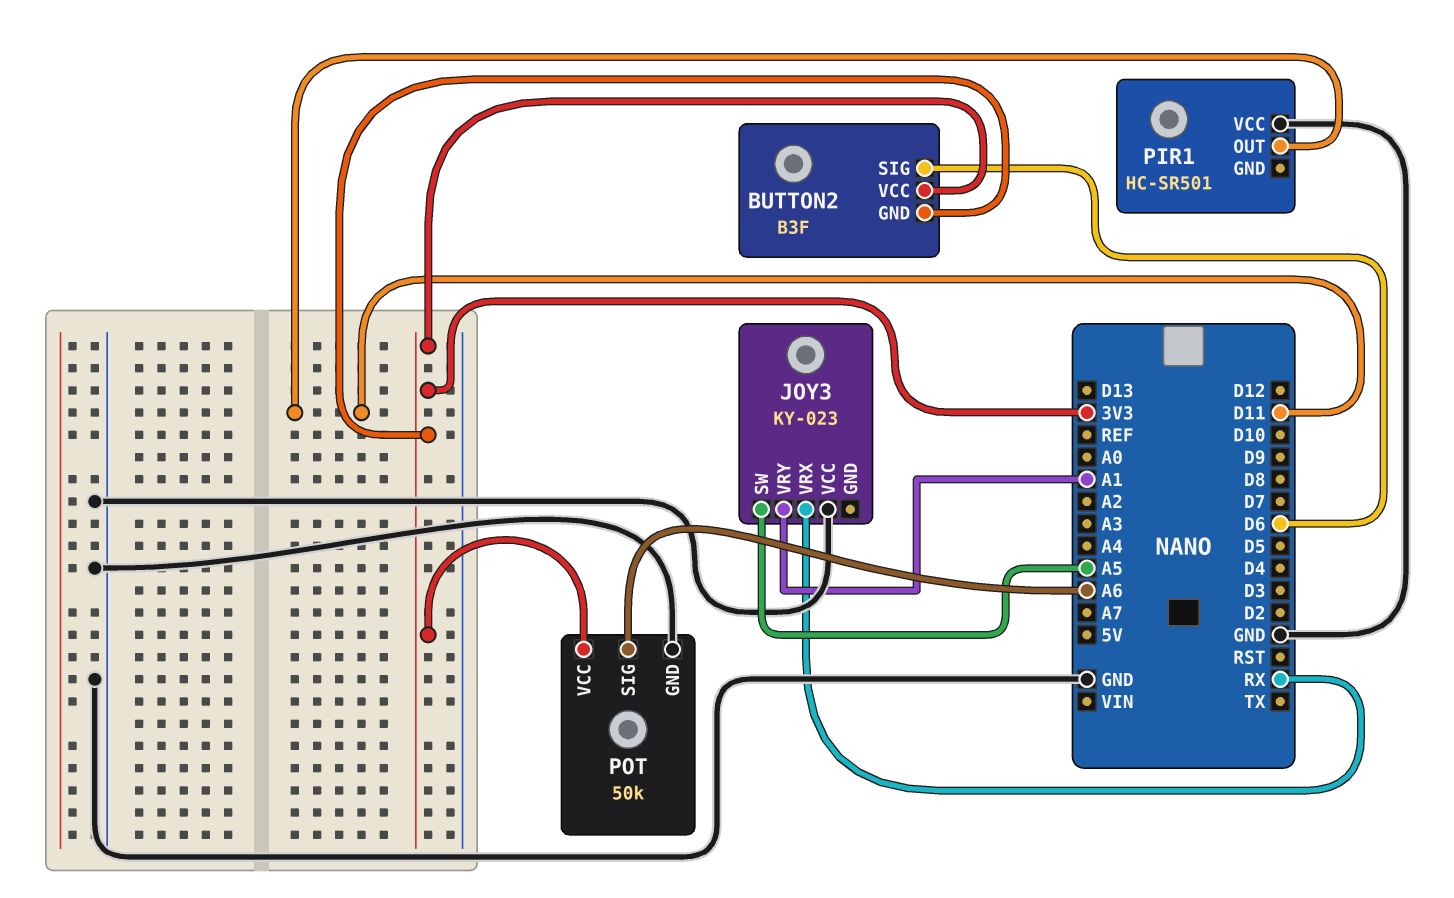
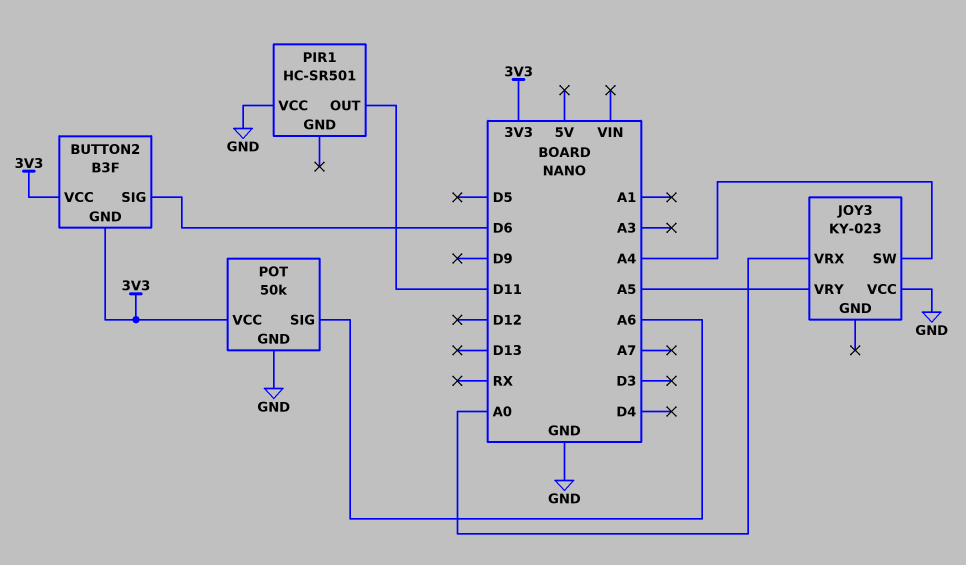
JOY3 pin SW: A5 -> A4
JOY3 pin VRX: RX -> A0
JOY3 pin VRY: A1 -> A5

